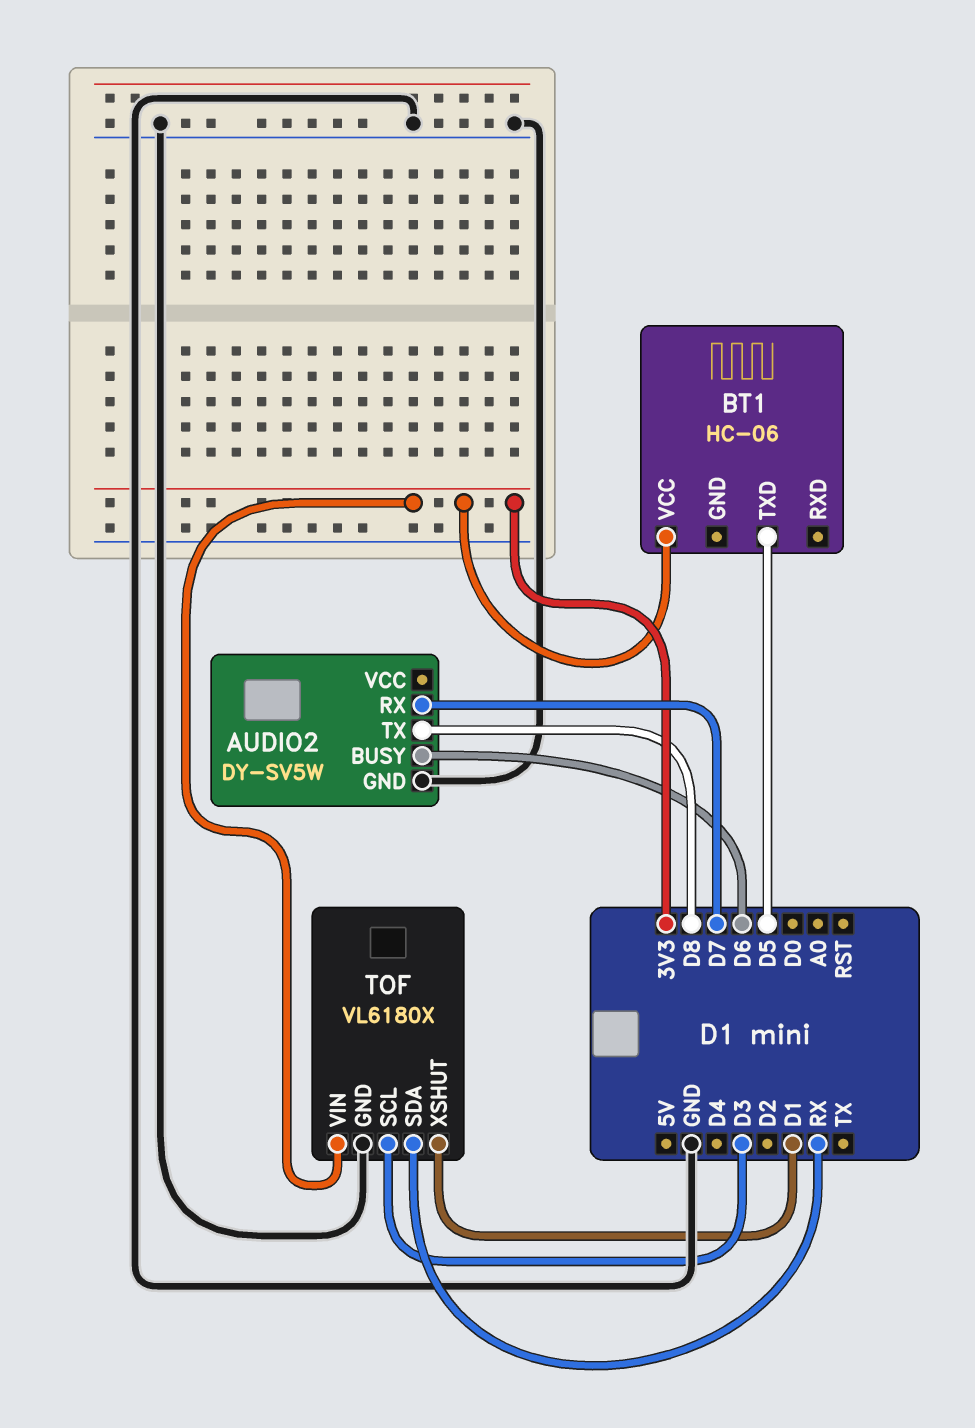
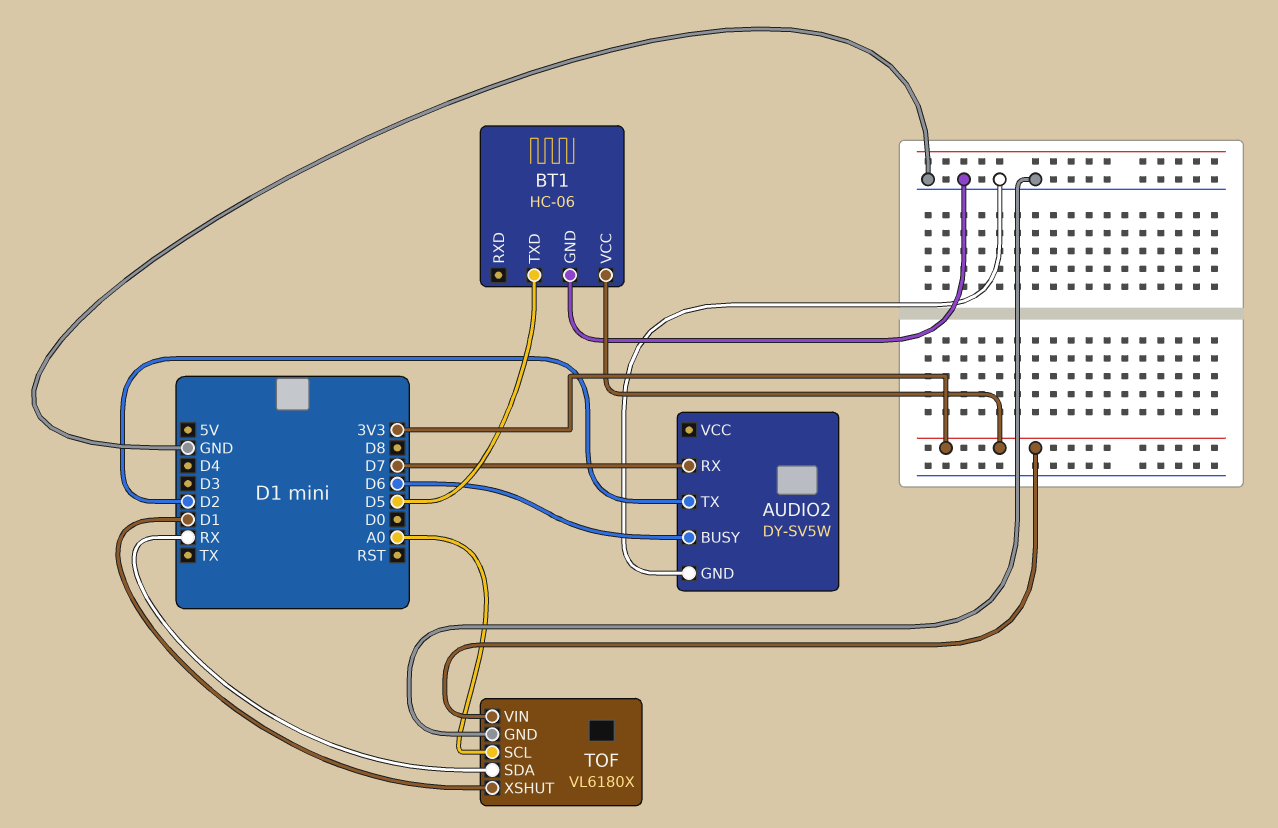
AUDIO2 pin TX: D8 -> D2
BT1 pin GND: none -> GND
TOF pin SCL: D3 -> A0

